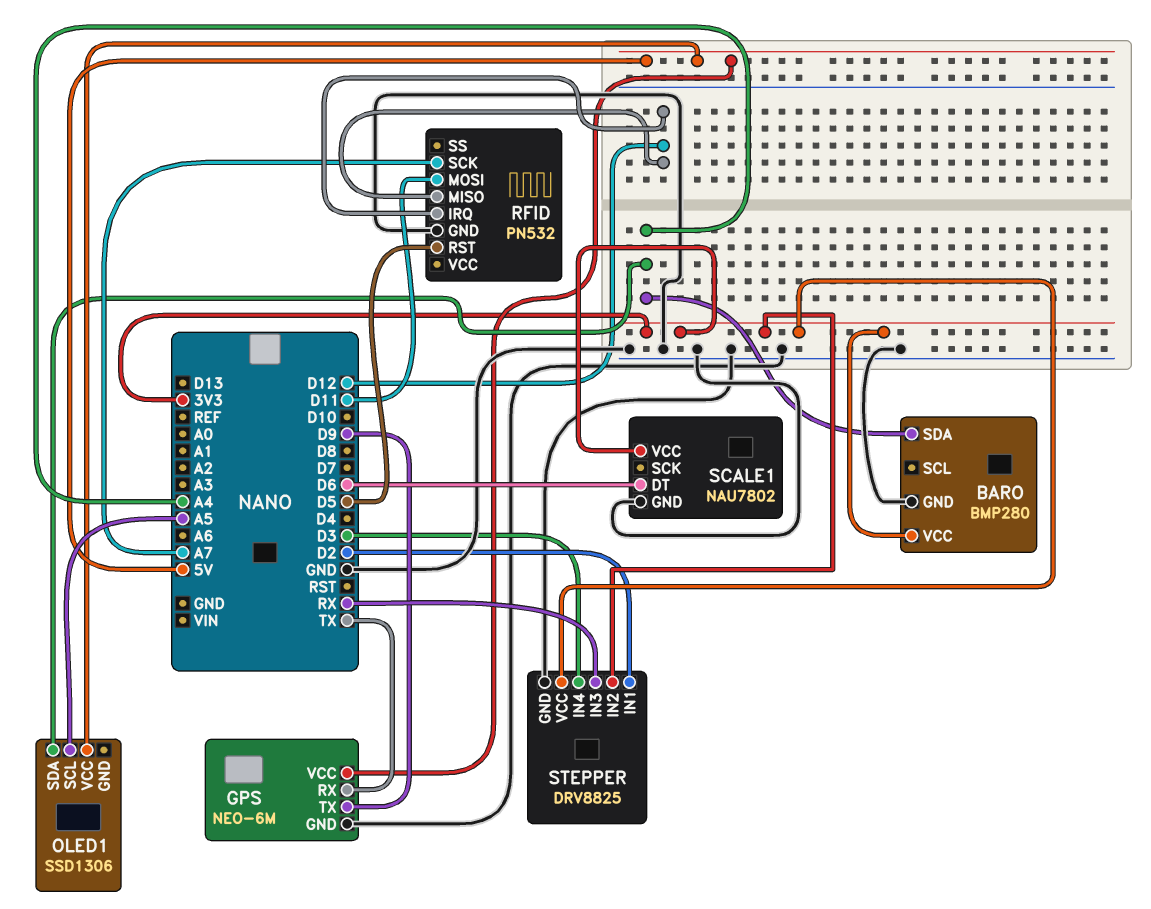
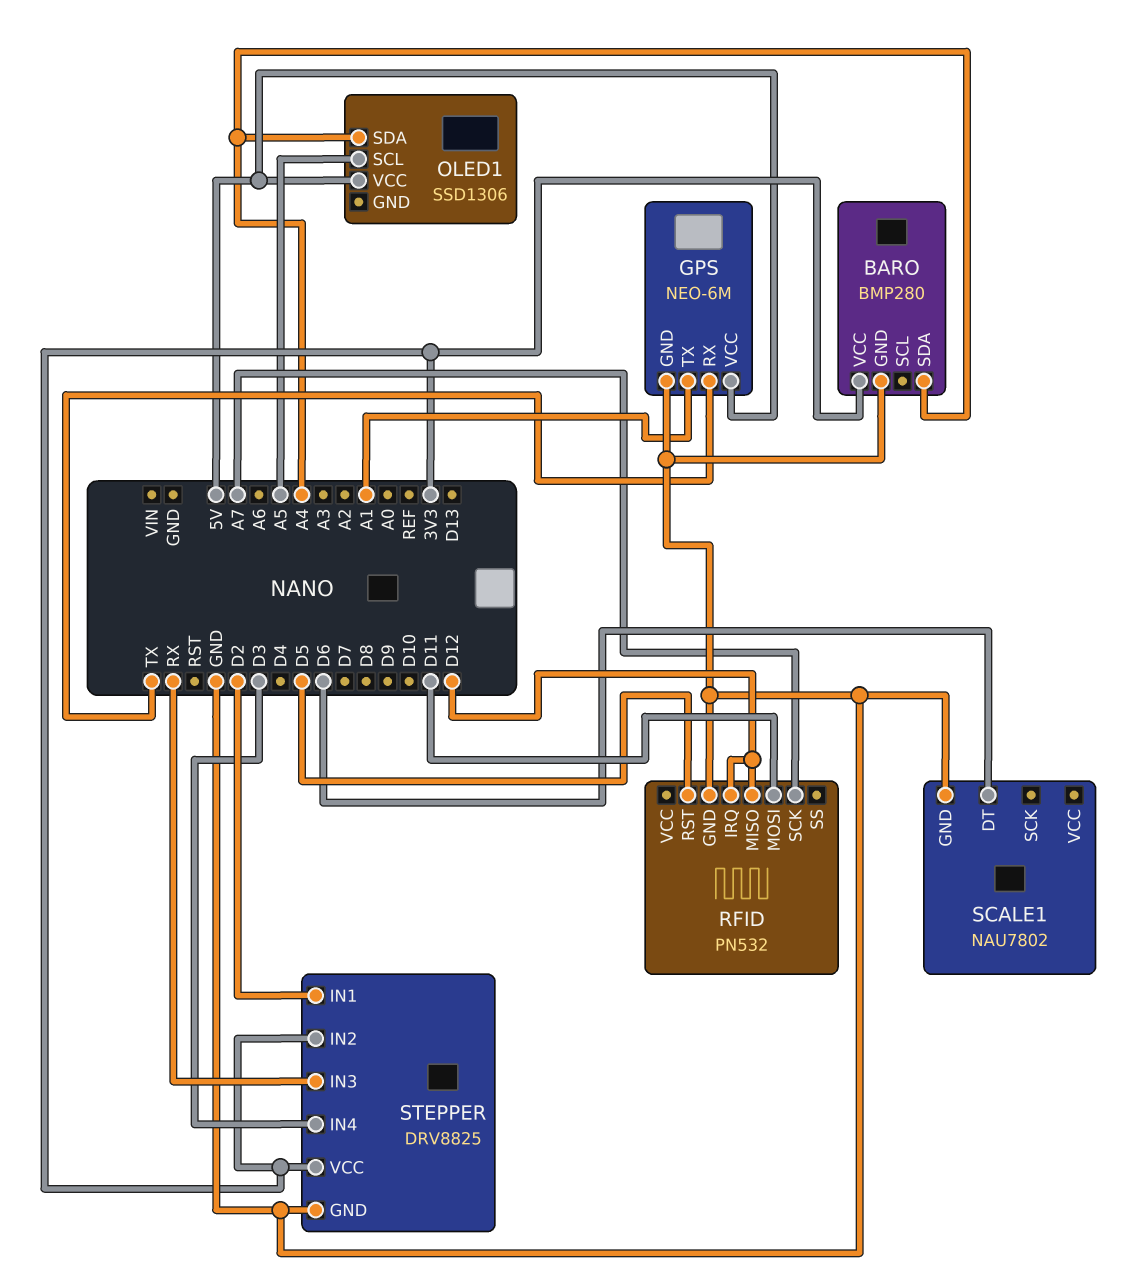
GPS pin TX: D9 -> A1
SCALE1 pin VCC: 3V3 -> none

